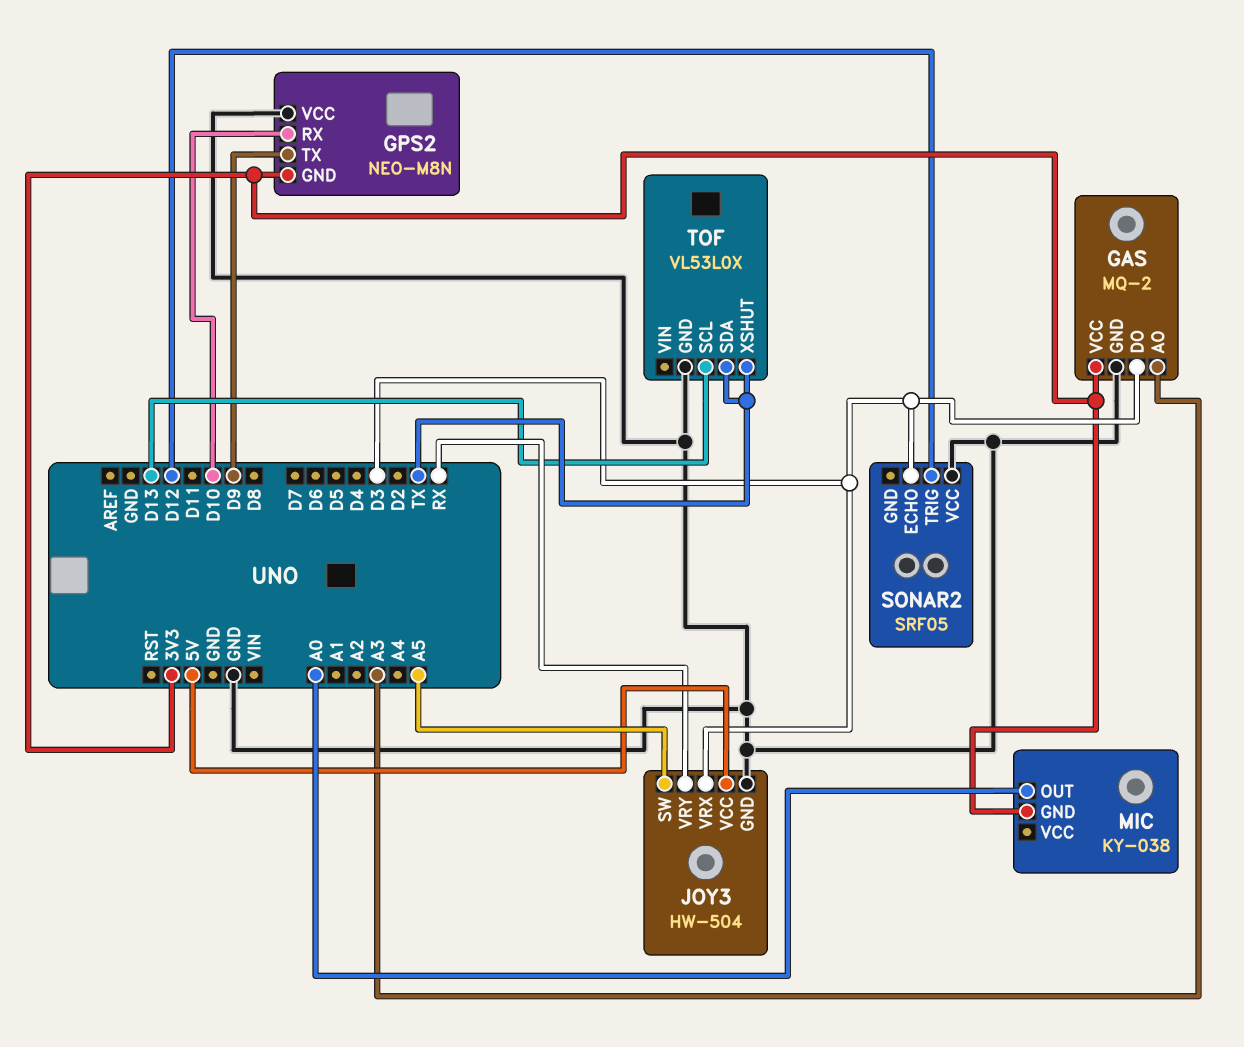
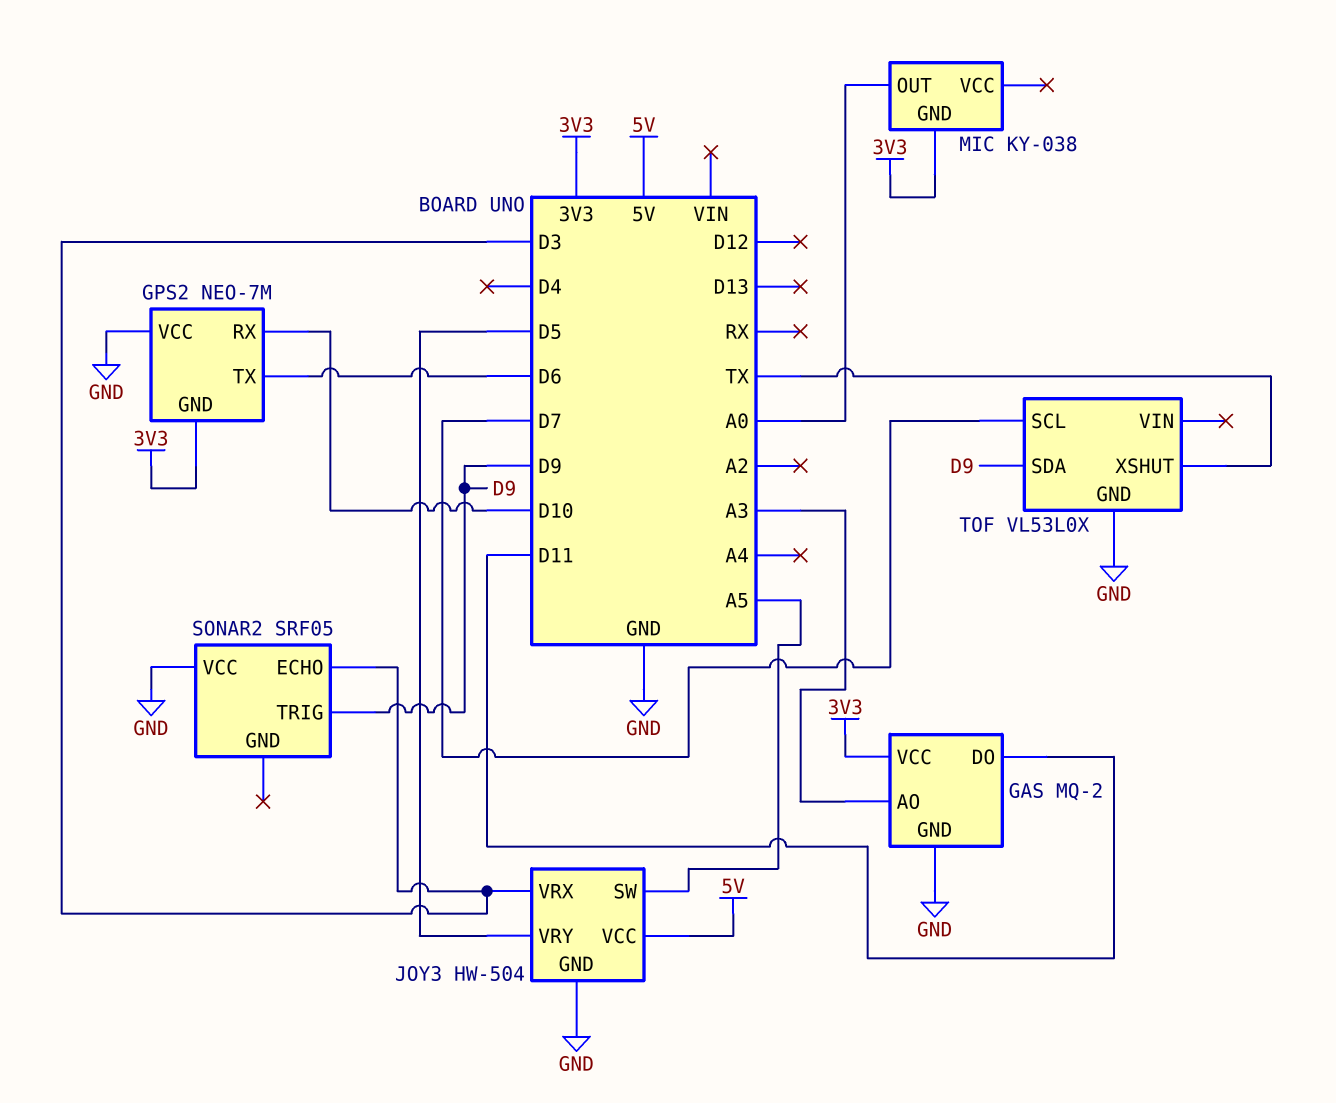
GAS pin DO: D3 -> D11
GPS2: NEO-M8N -> NEO-7M
GPS2 pin TX: D9 -> D6
JOY3 pin VRY: RX -> D5
SONAR2 pin TRIG: D12 -> D9
TOF pin SCL: D13 -> D7
TOF pin SDA: TX -> D9

